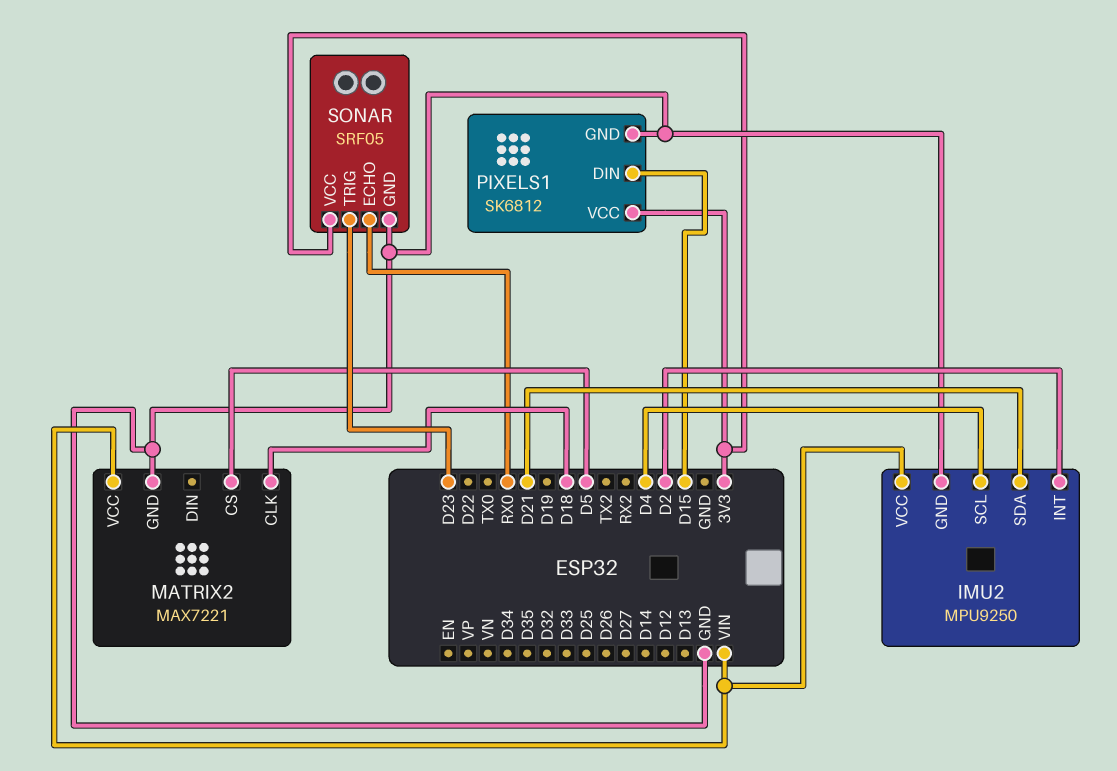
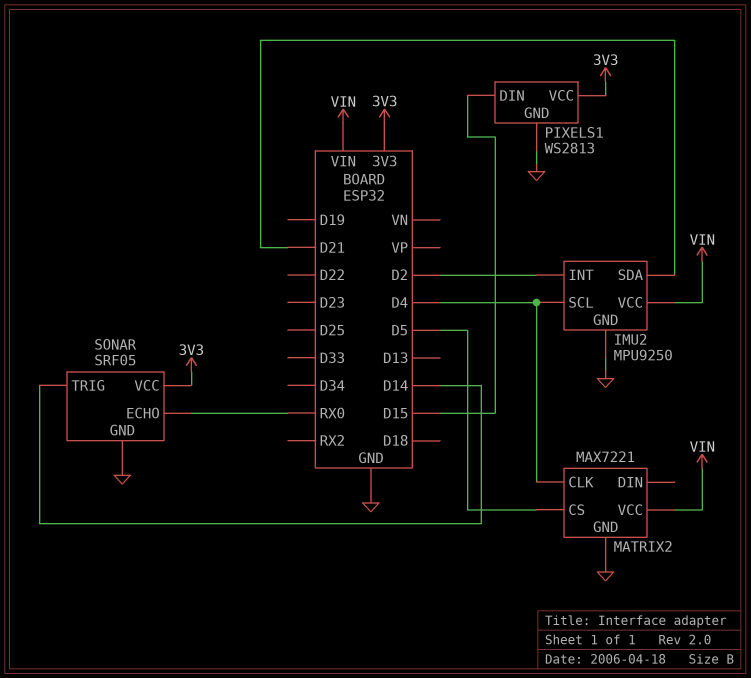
MATRIX2 pin CLK: D18 -> D4
PIXELS1: SK6812 -> WS2813
SONAR pin TRIG: D23 -> D14

